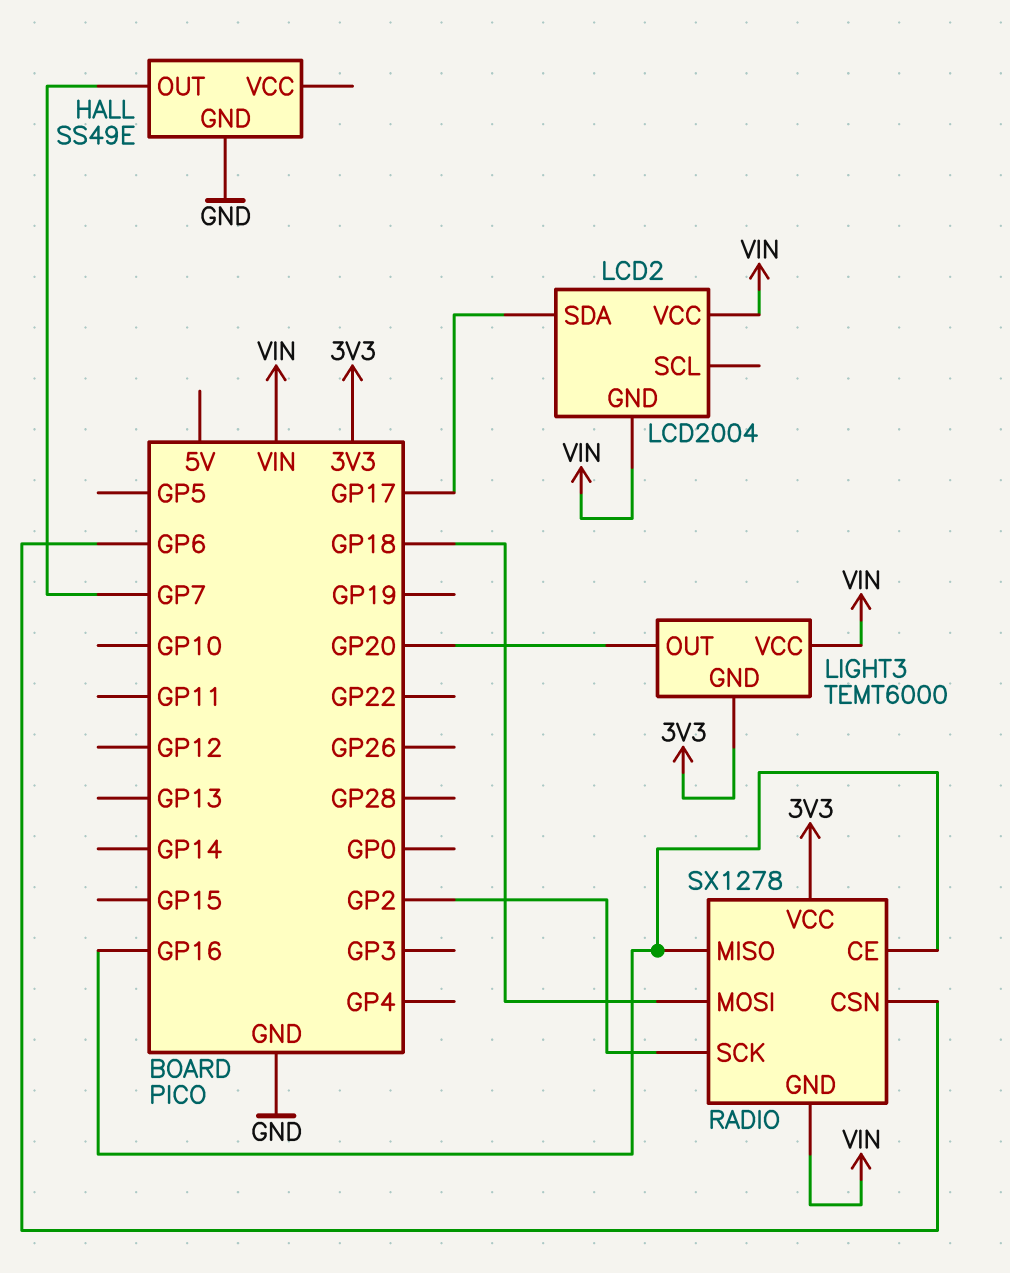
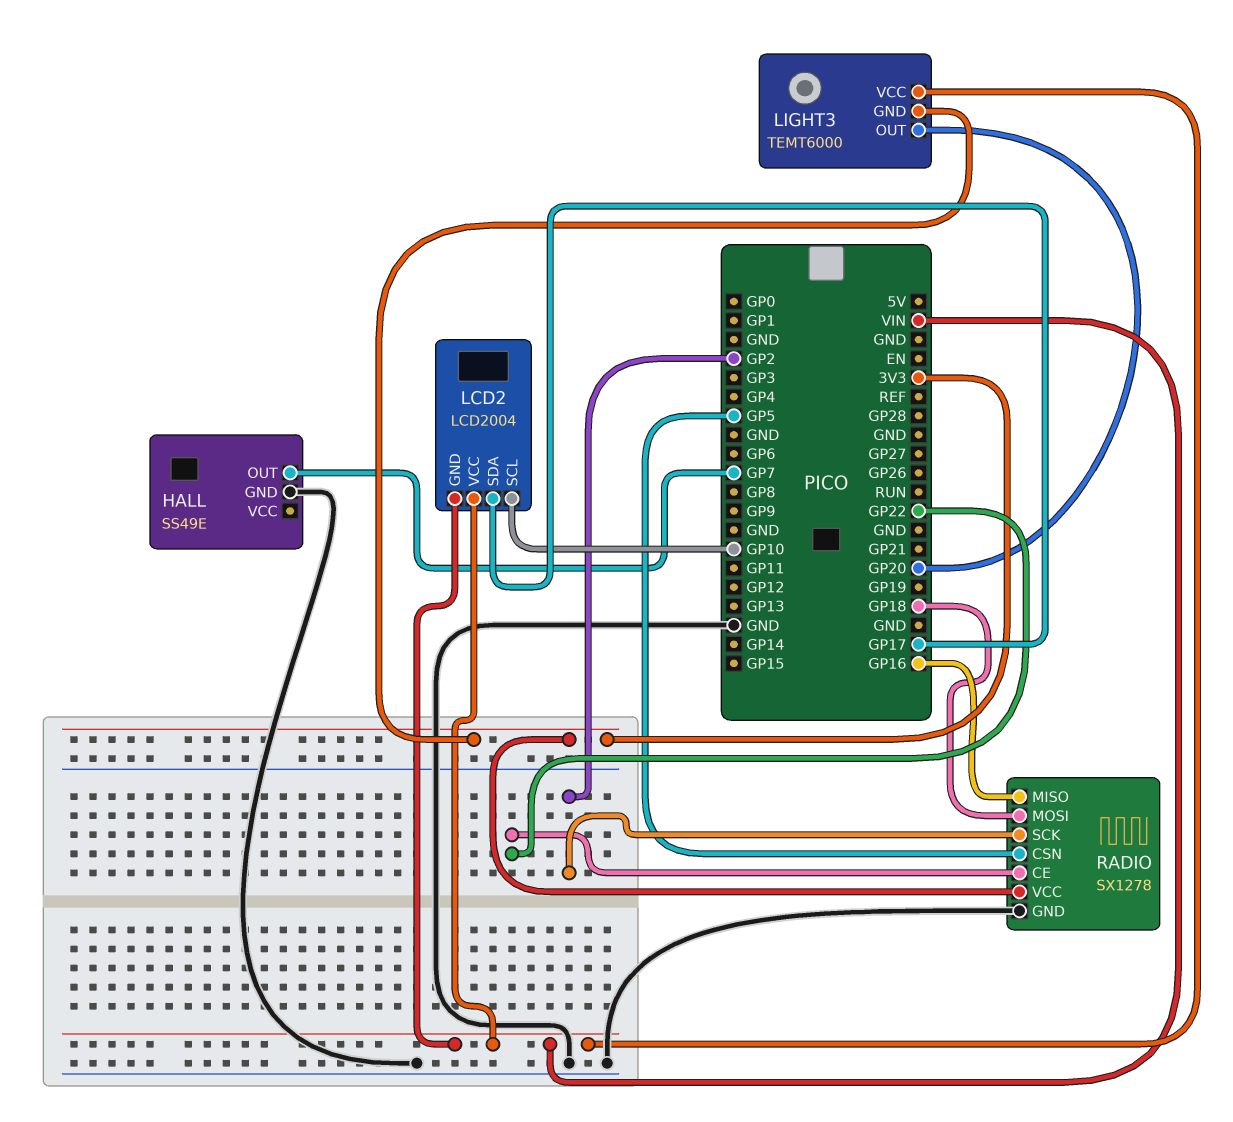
LCD2 pin SCL: none -> GP10
RADIO pin CE: GP16 -> GP22
RADIO pin CSN: GP6 -> GP5
RADIO pin GND: VIN -> GND

